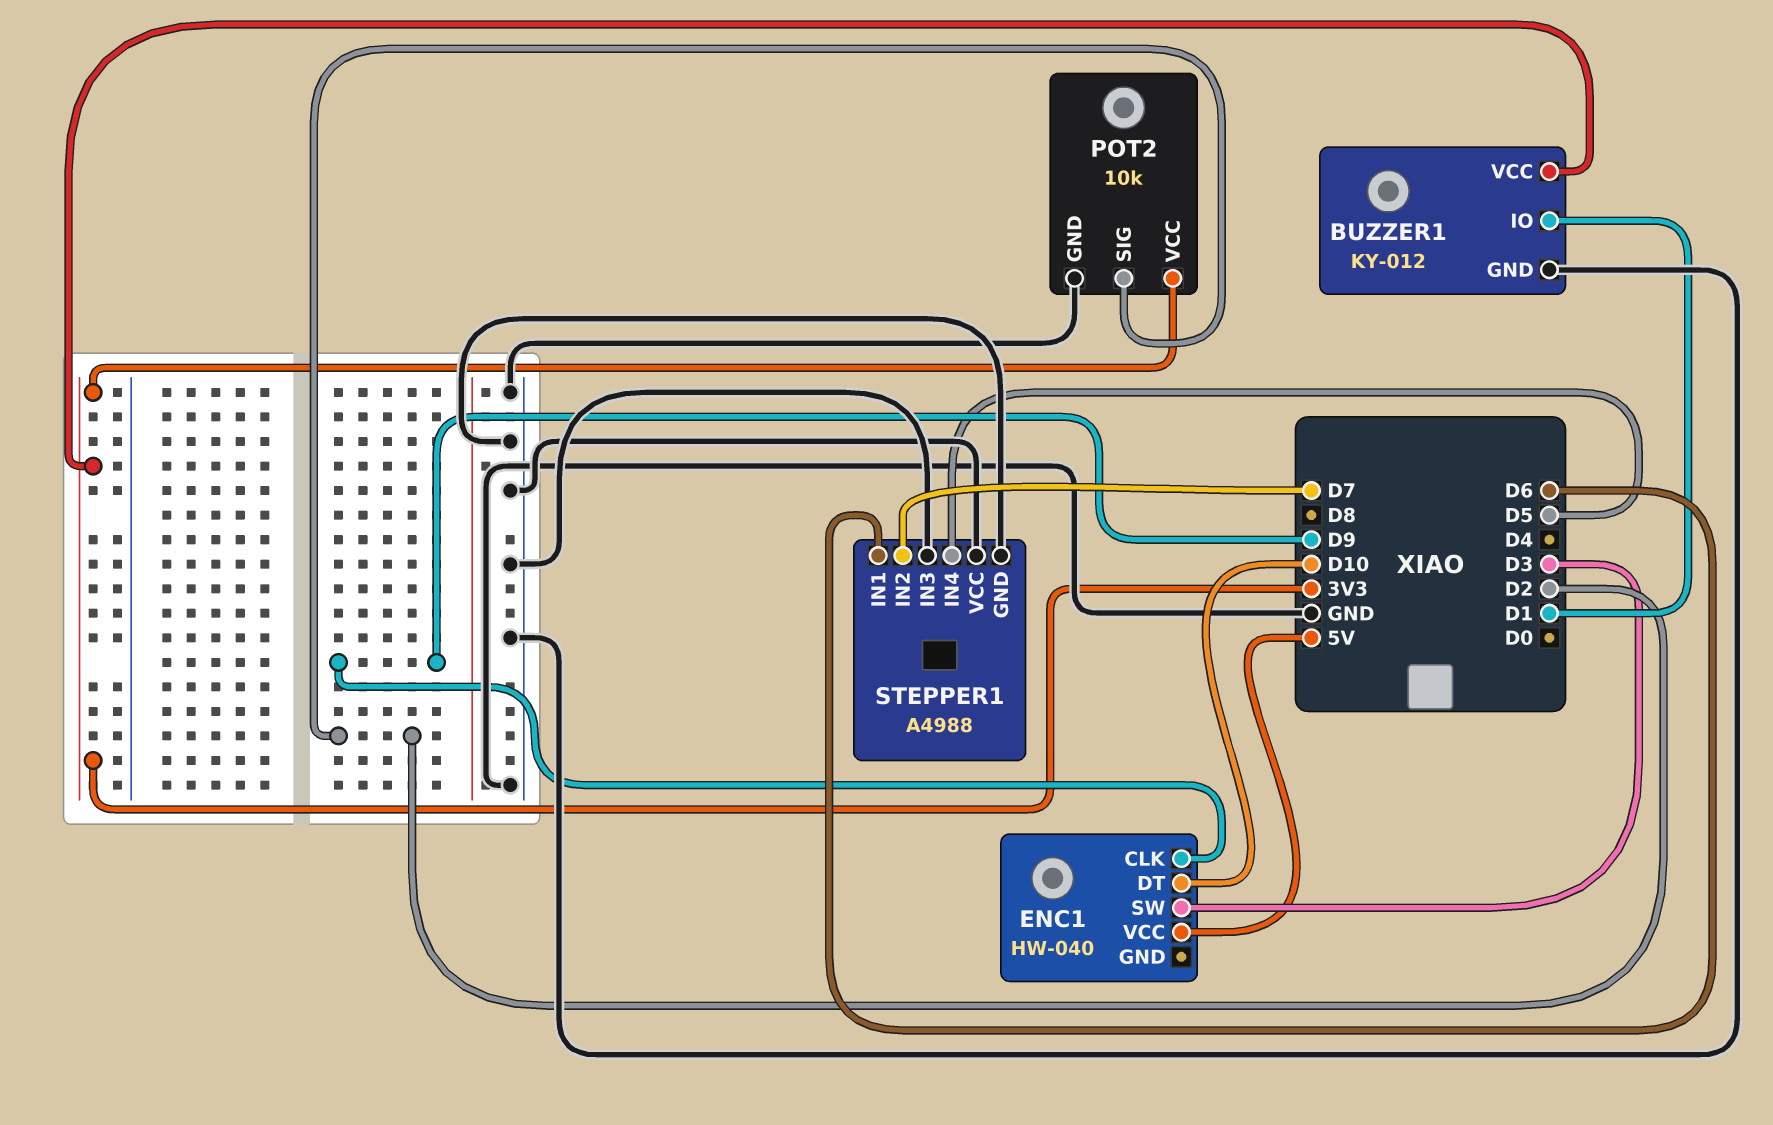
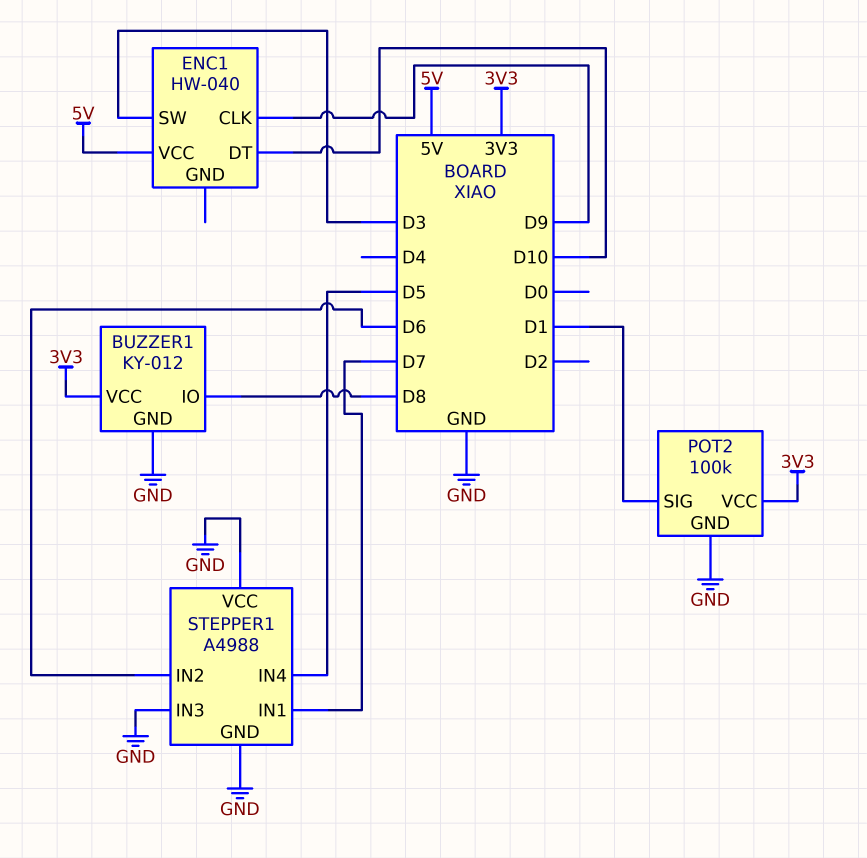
BUZZER1 pin IO: D1 -> D8
POT2: 10k -> 100k
POT2 pin SIG: D2 -> D1
STEPPER1 pin IN1: D6 -> D7
STEPPER1 pin IN2: D7 -> D6

